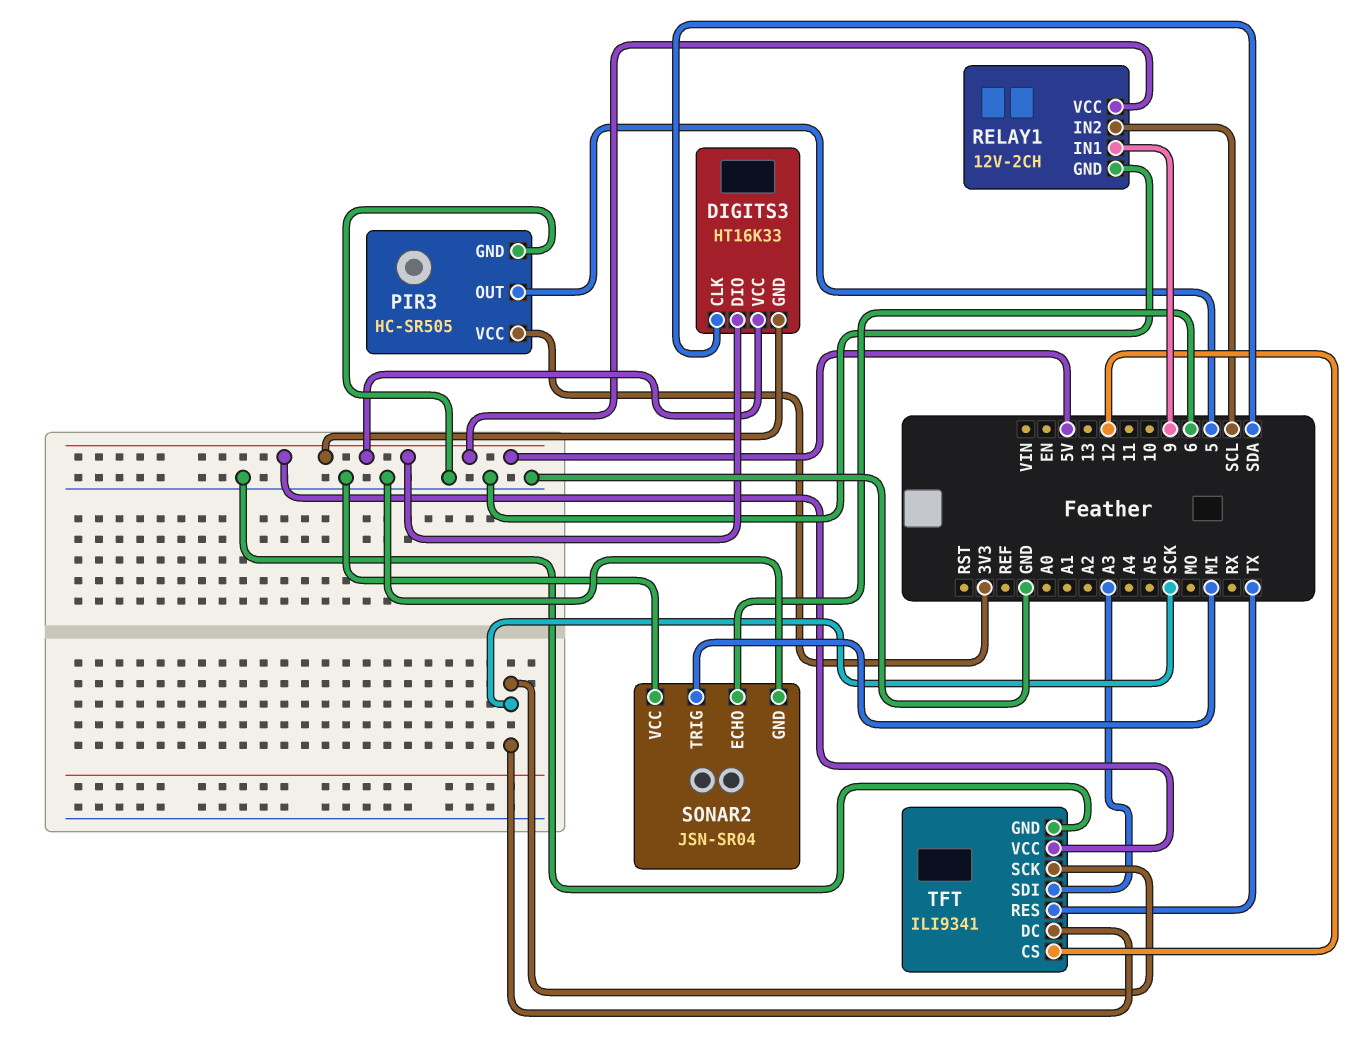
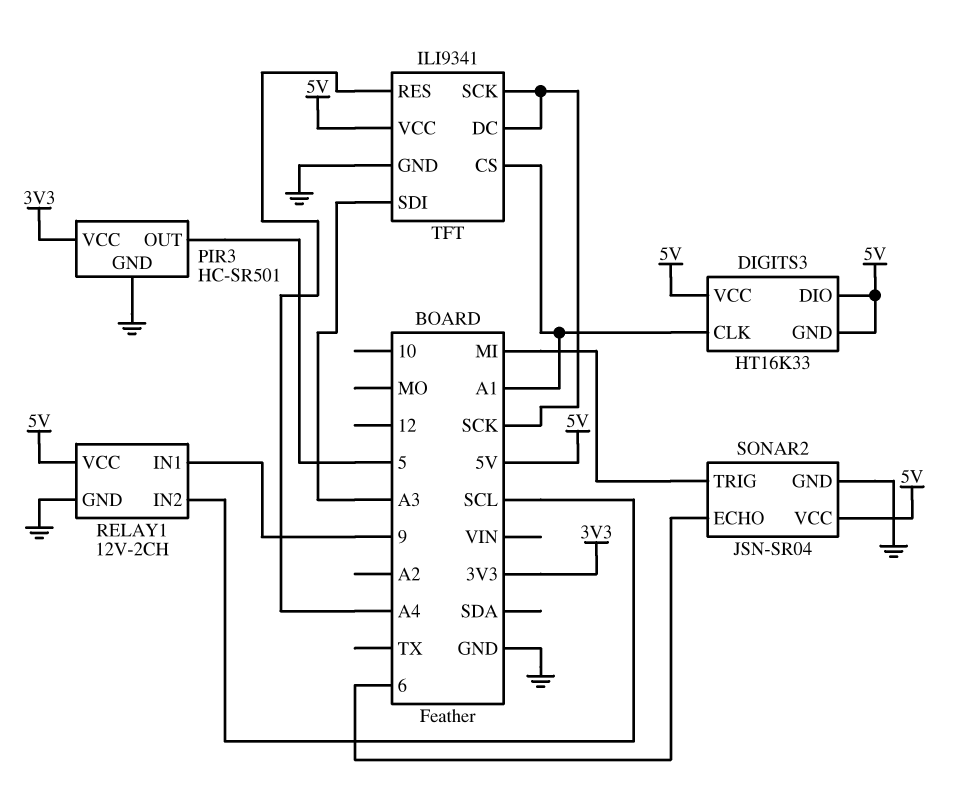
DIGITS3 pin CLK: SDA -> A1
PIR3: HC-SR505 -> HC-SR501
SONAR2 pin VCC: GND -> 5V
TFT pin CS: 12 -> A1
TFT pin RES: TX -> A4

